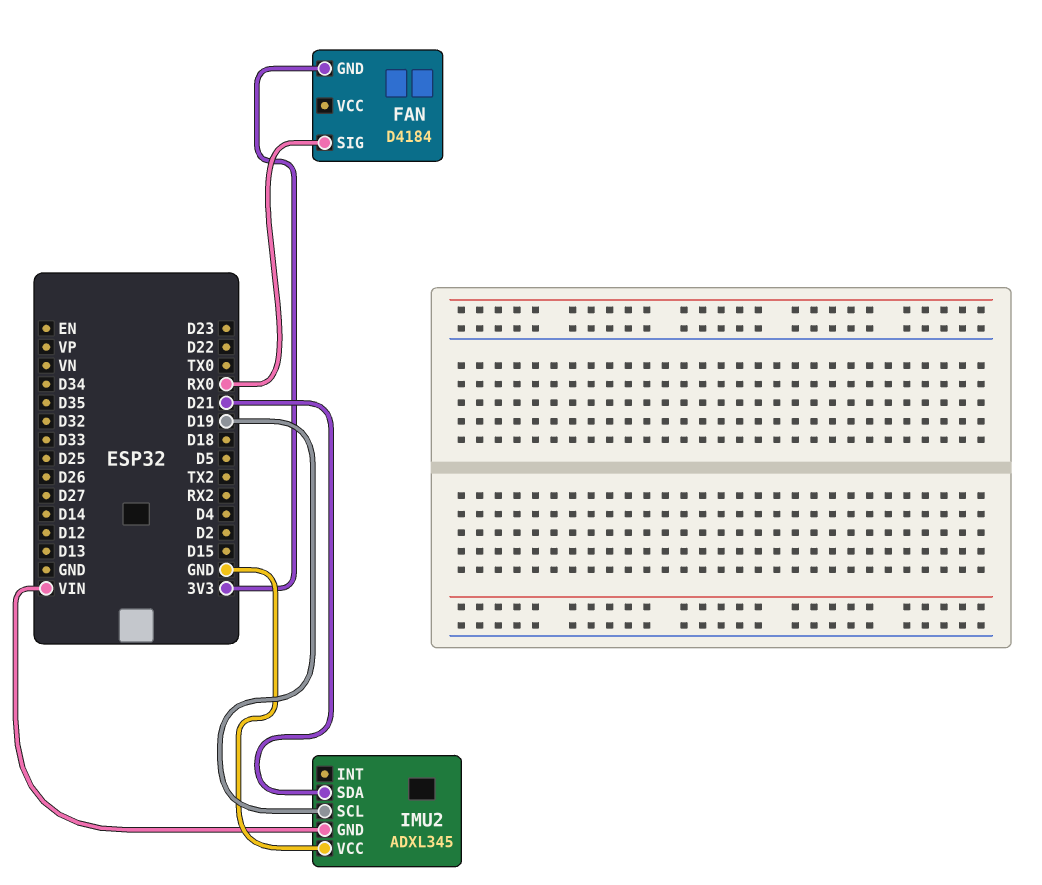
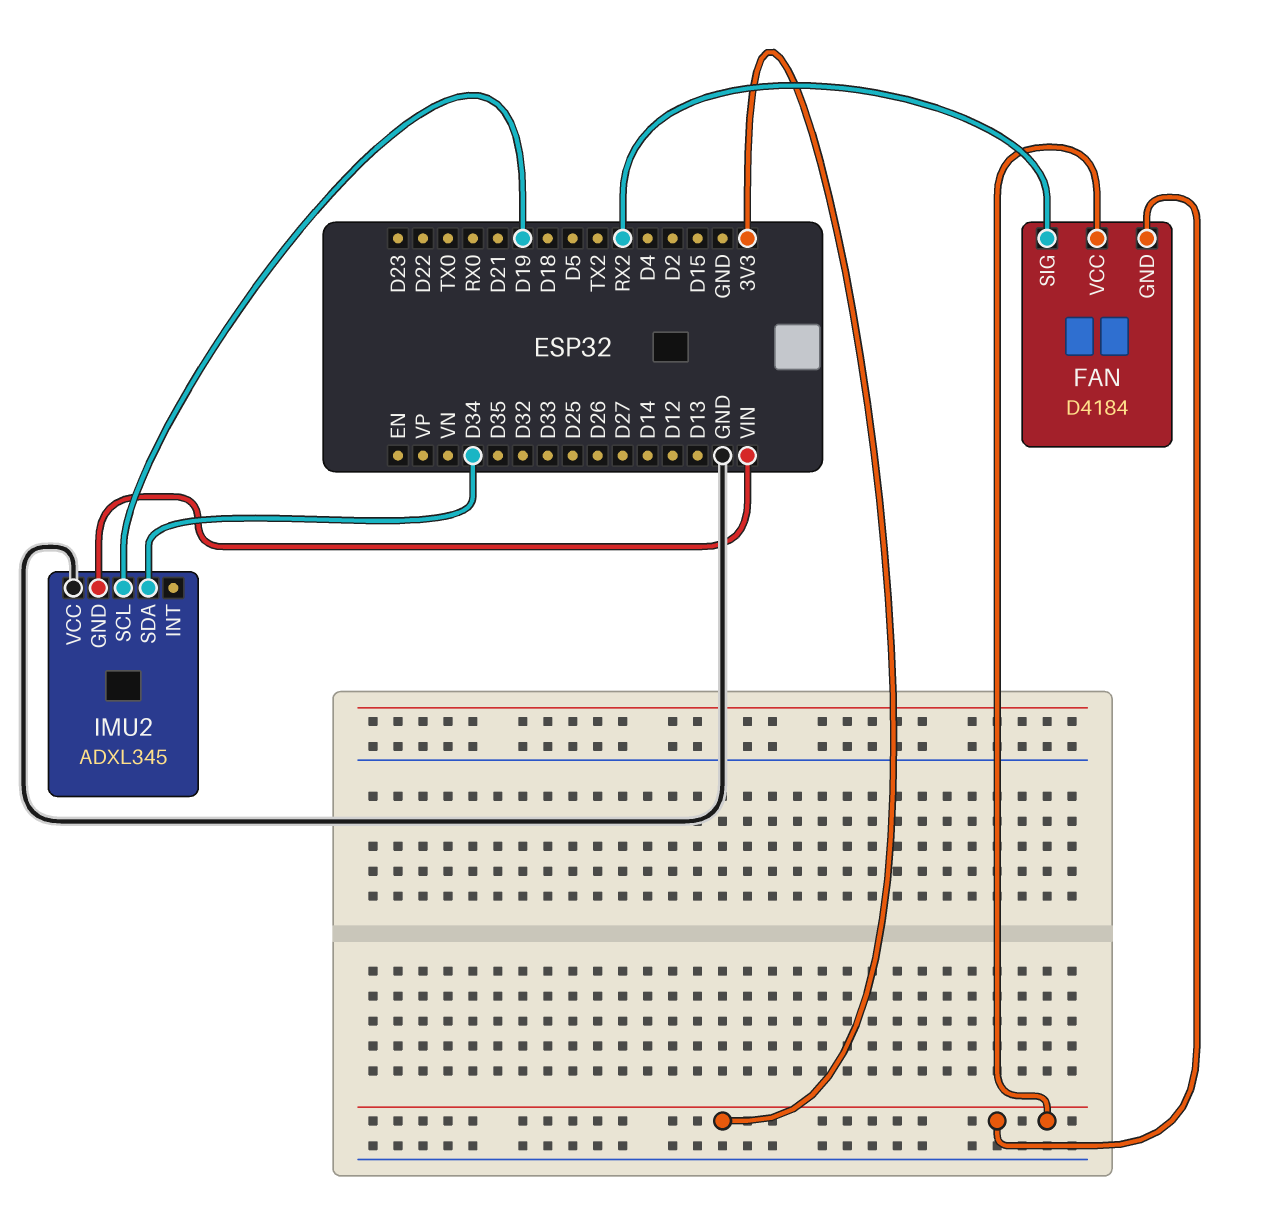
FAN pin SIG: RX0 -> RX2
FAN pin VCC: none -> 3V3
IMU2 pin SDA: D21 -> D34

